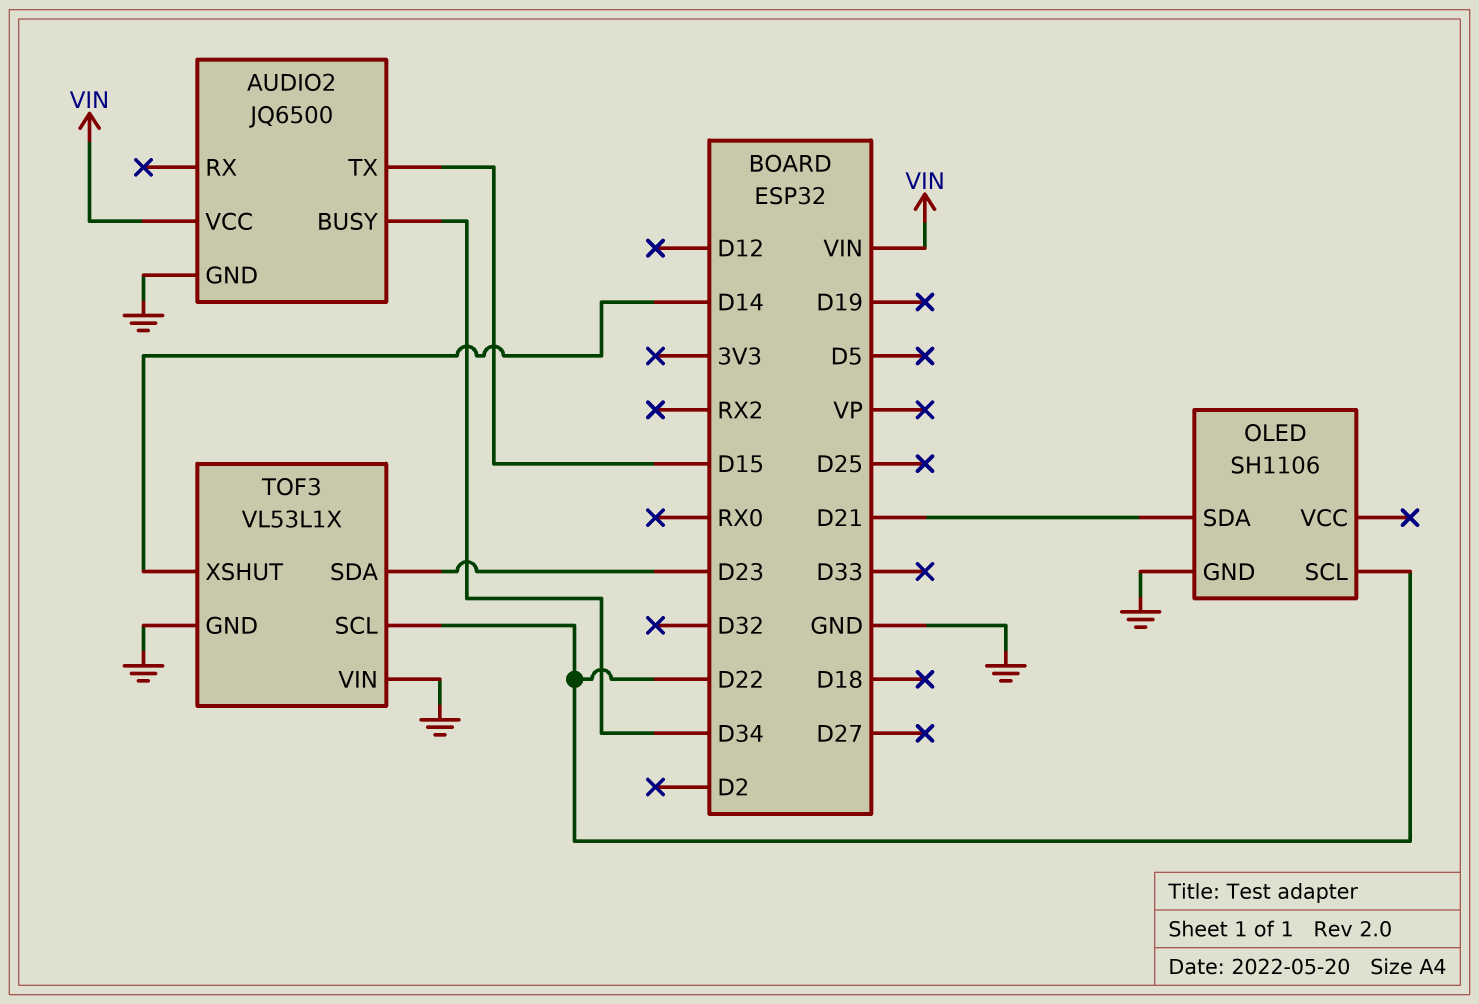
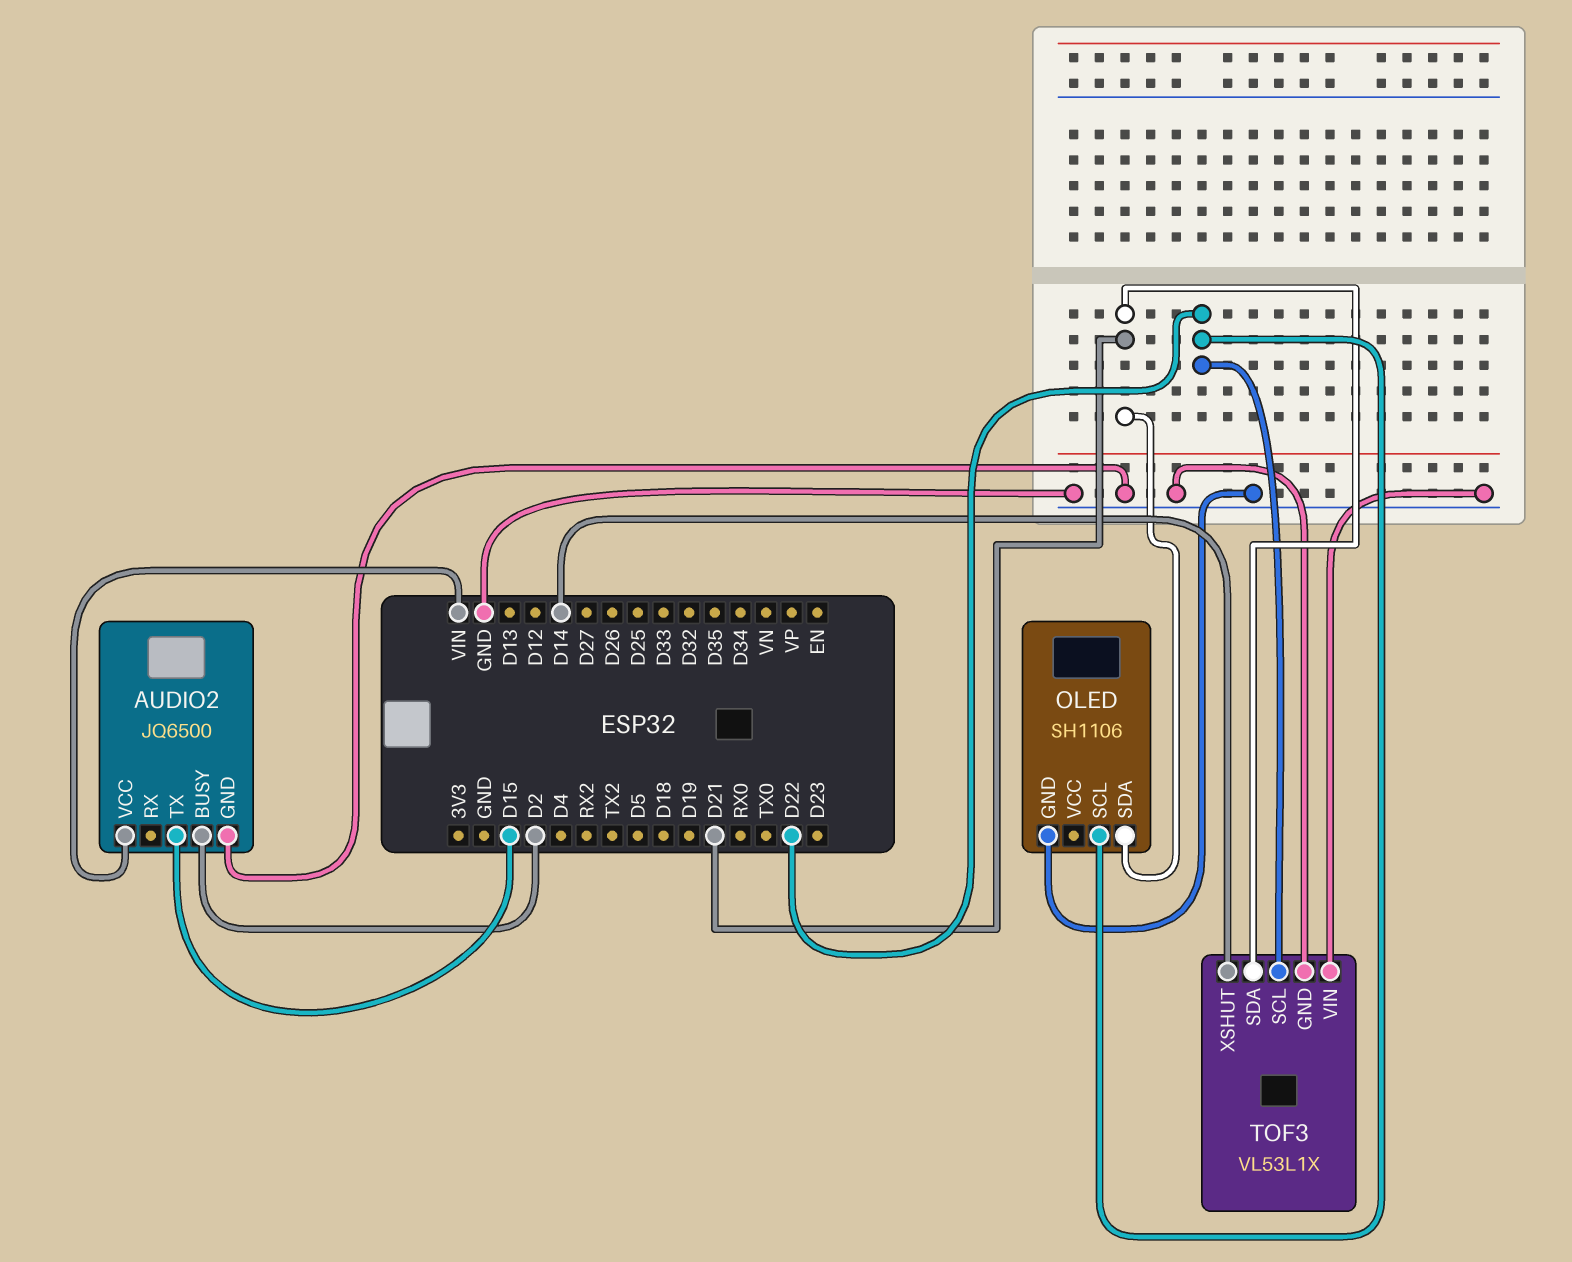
AUDIO2 pin BUSY: D34 -> D2
TOF3 pin SDA: D23 -> D21

